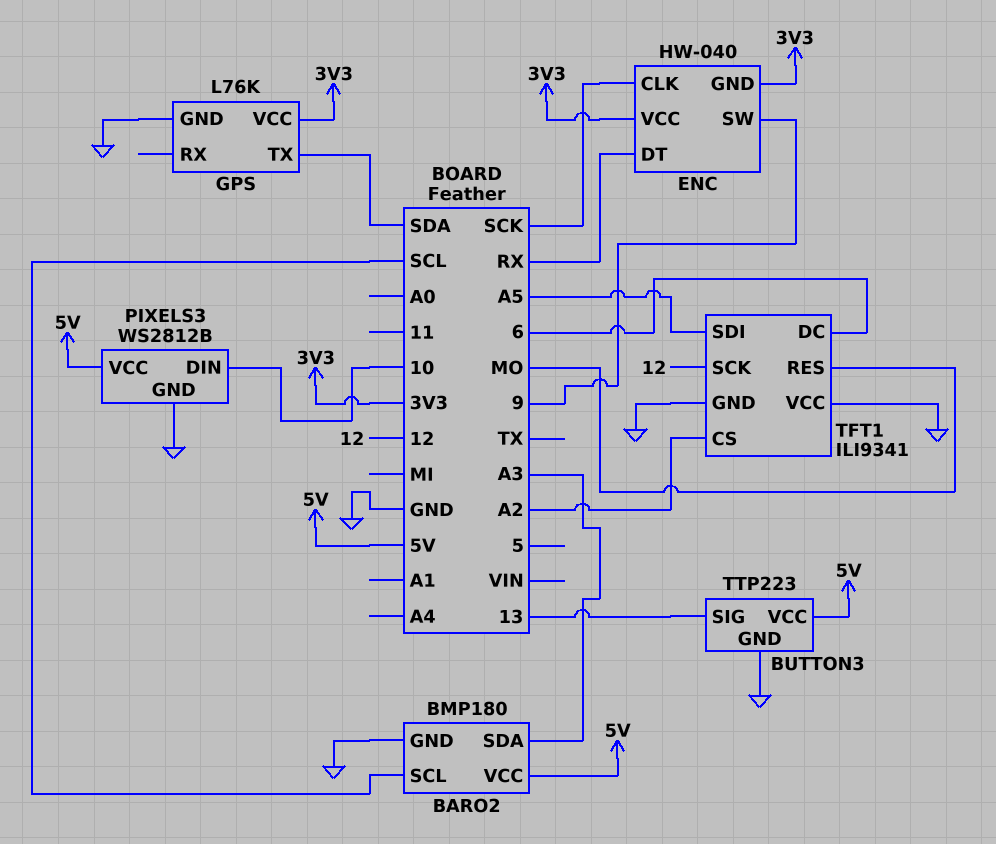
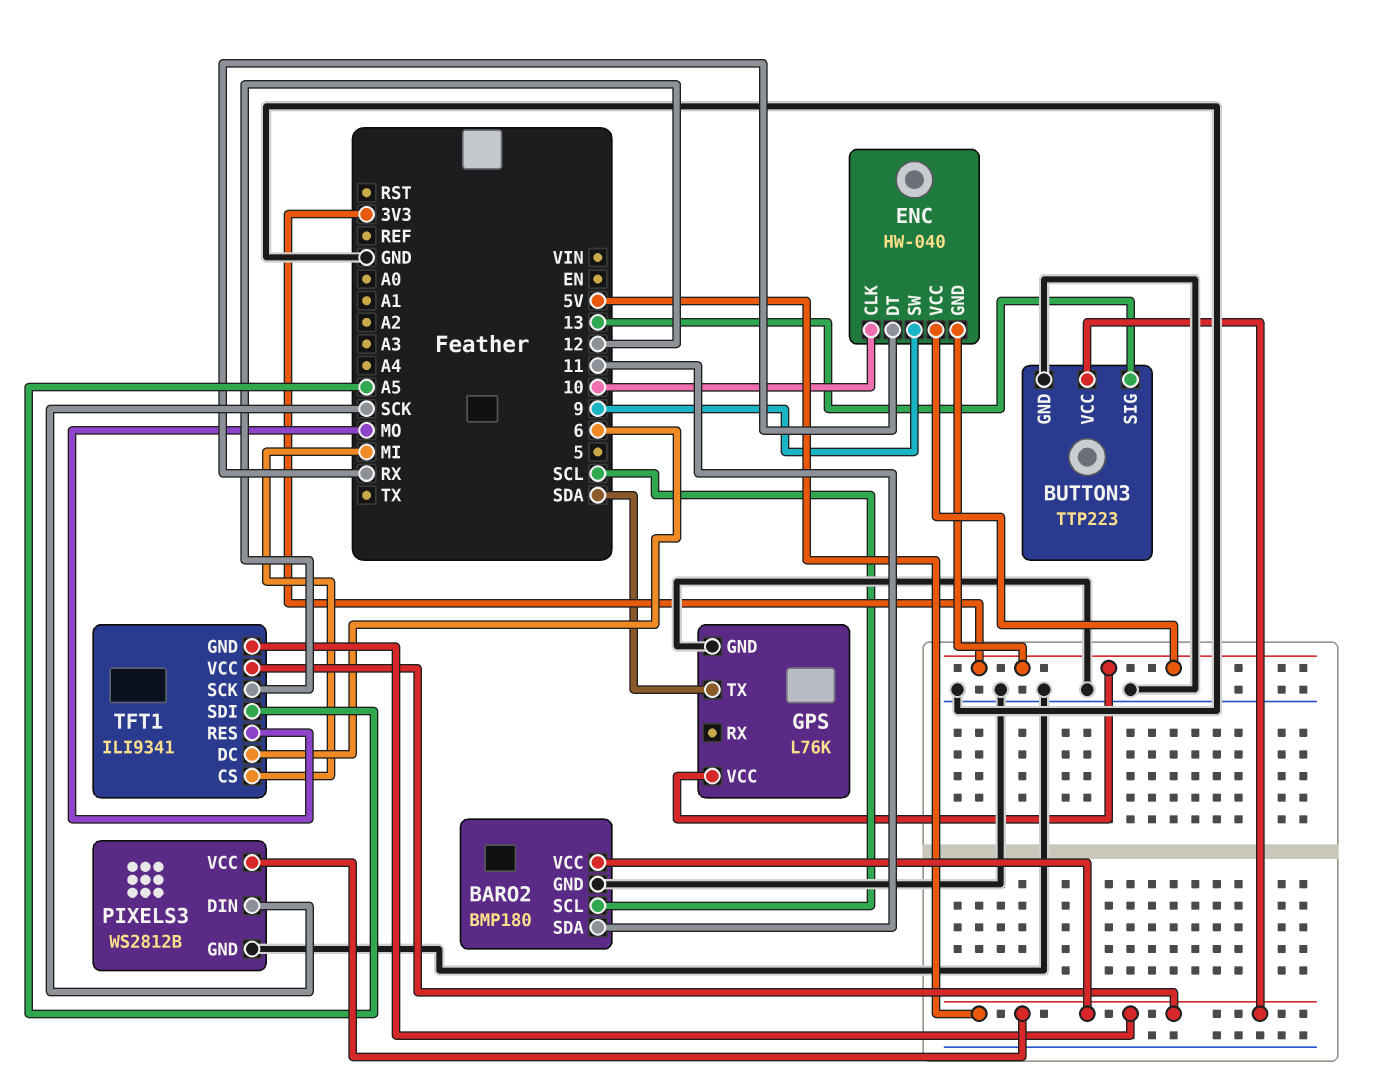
BARO2 pin SDA: A3 -> 11
ENC pin CLK: SCK -> 10
PIXELS3 pin DIN: 10 -> SCK
TFT1 pin CS: A2 -> MI
TFT1 pin GND: GND -> 5V
TFT1 pin VCC: GND -> 5V

